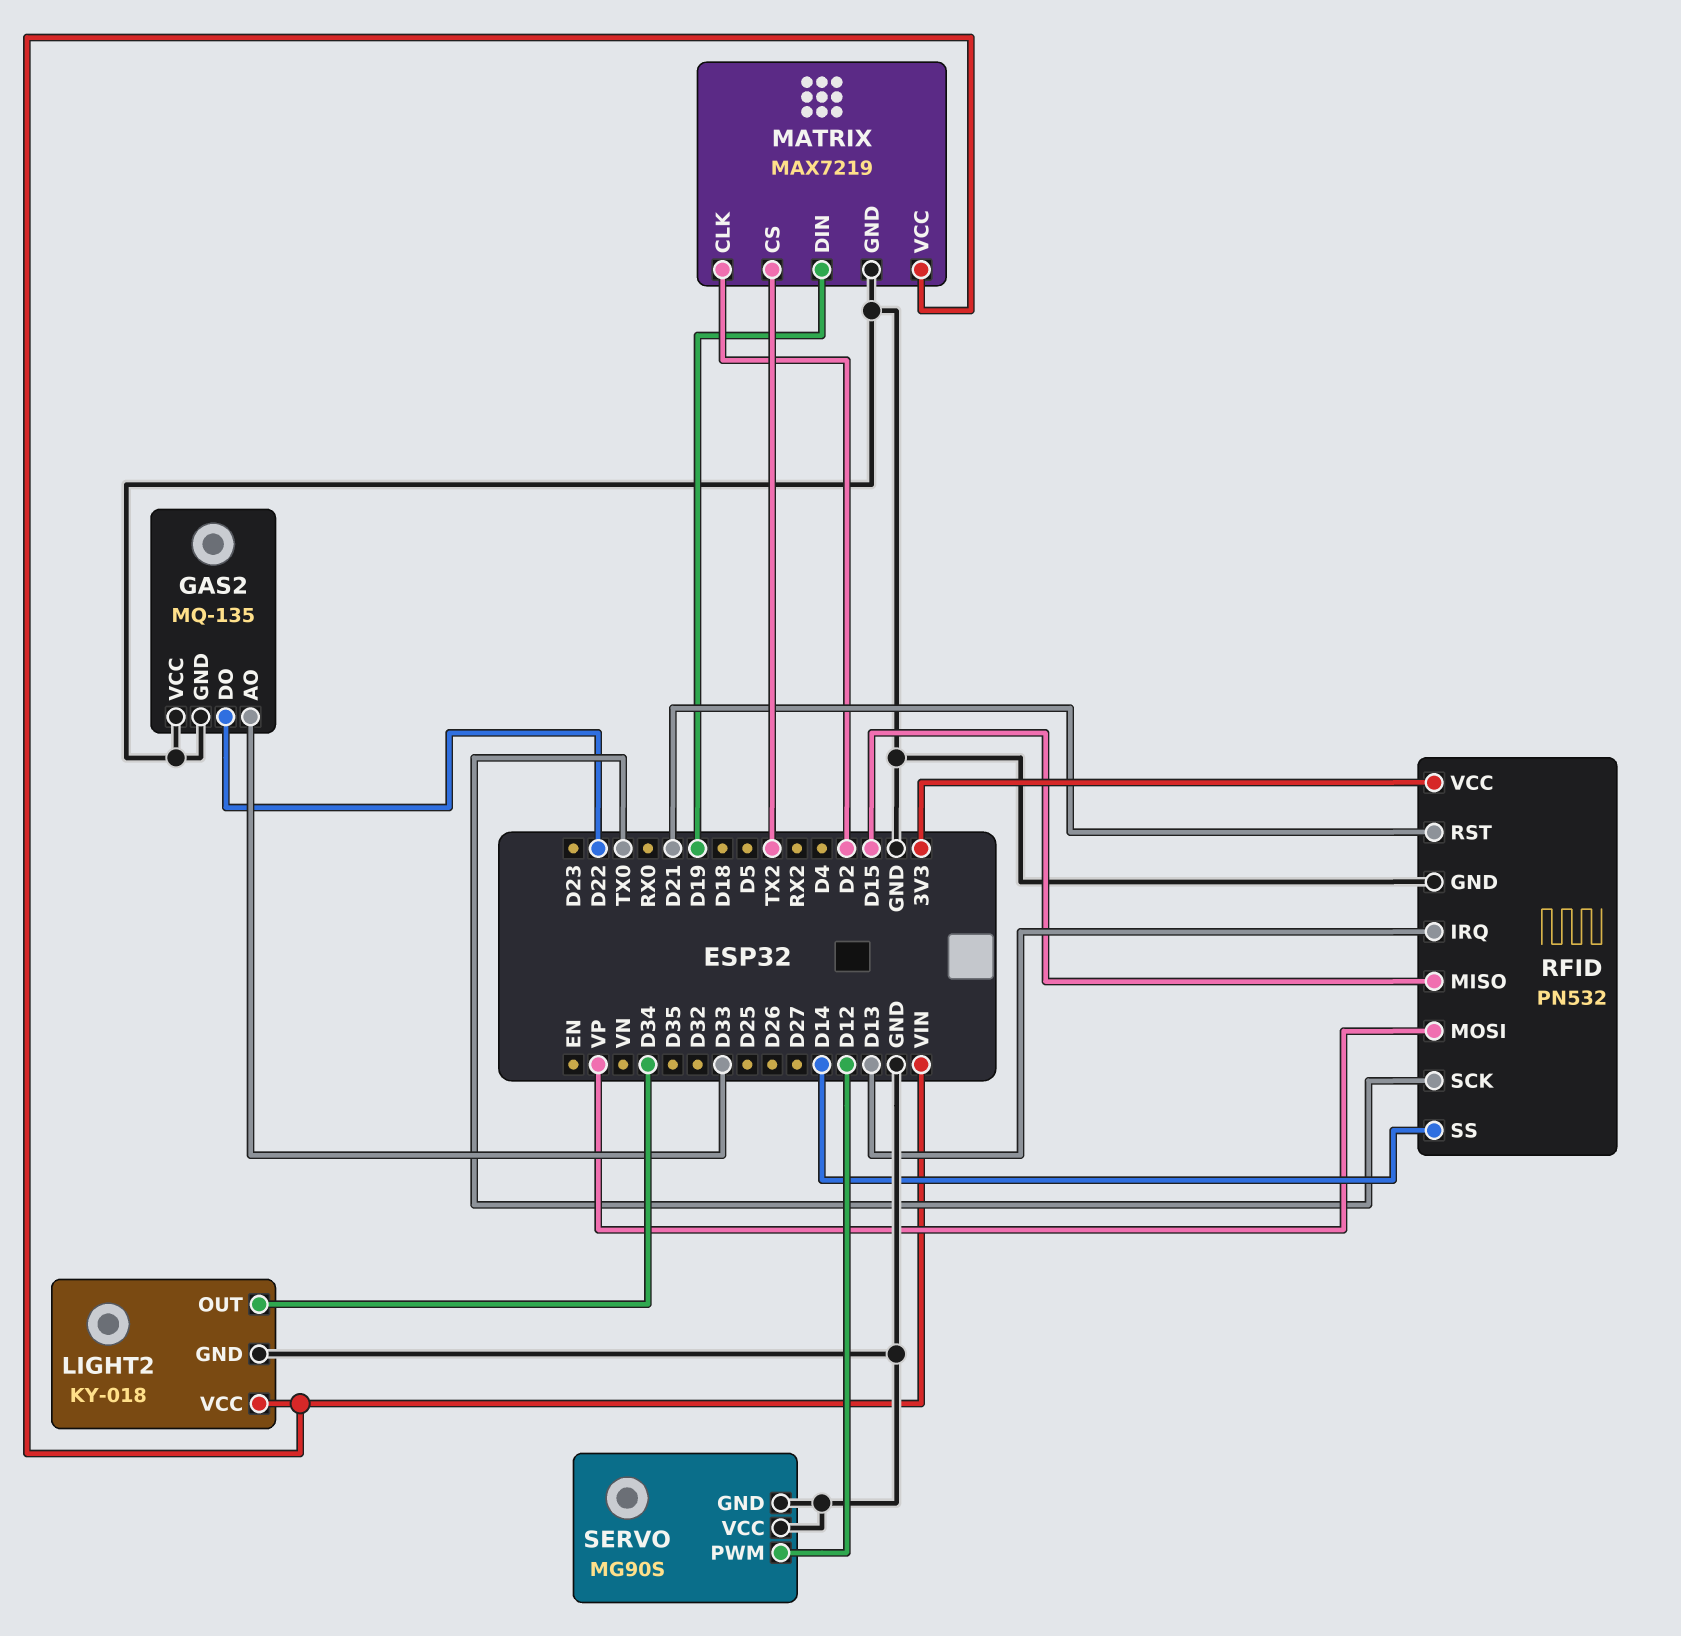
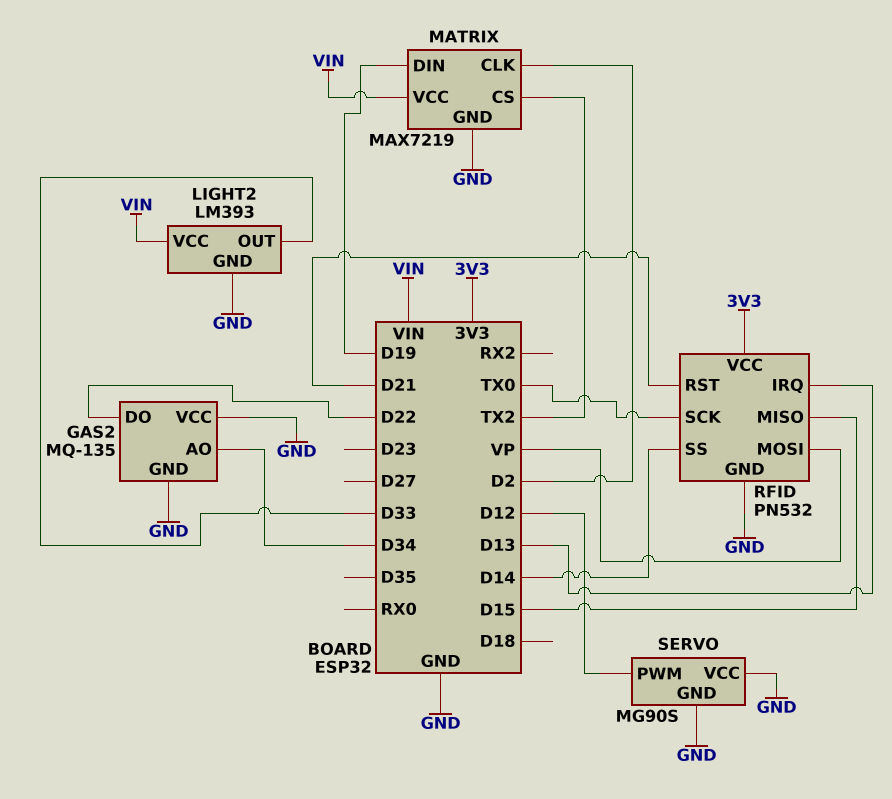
GAS2 pin AO: D33 -> D34
LIGHT2: KY-018 -> LM393
LIGHT2 pin OUT: D34 -> D33

